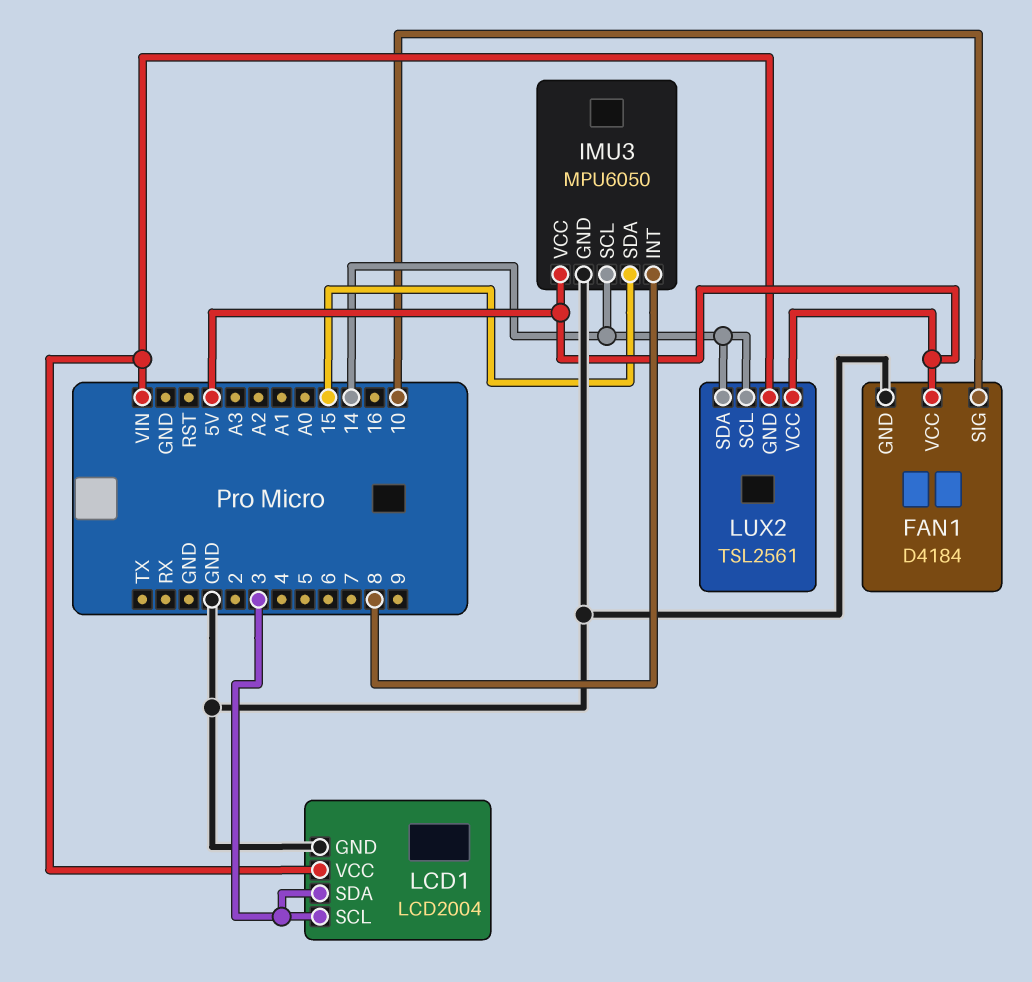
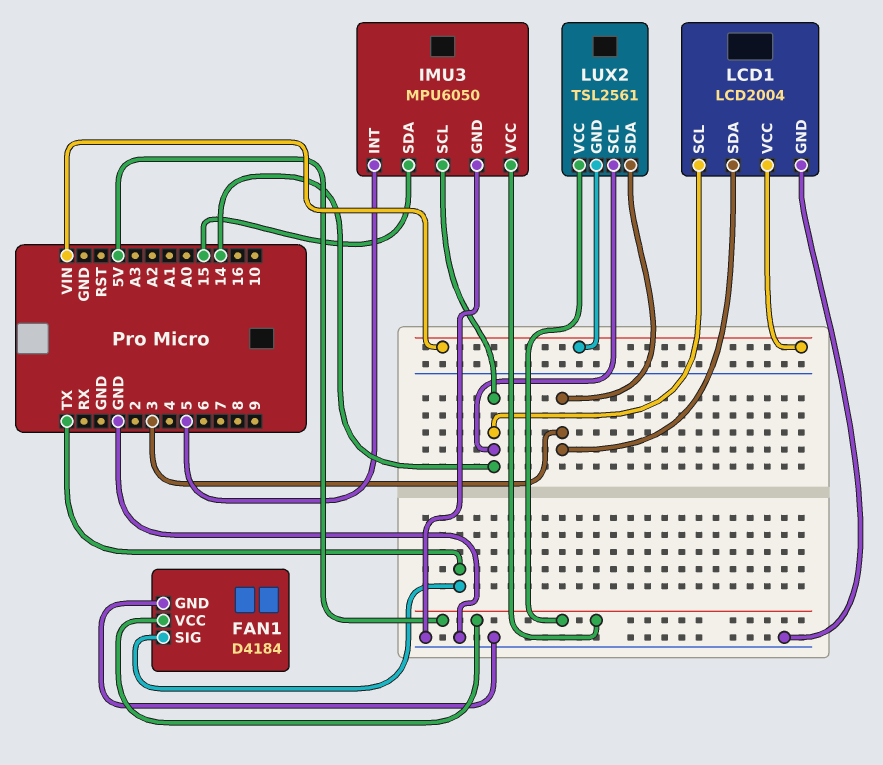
FAN1 pin SIG: 10 -> TX
IMU3 pin INT: 8 -> 5
LCD1 pin SCL: 3 -> 14
LUX2 pin SDA: 14 -> 3

